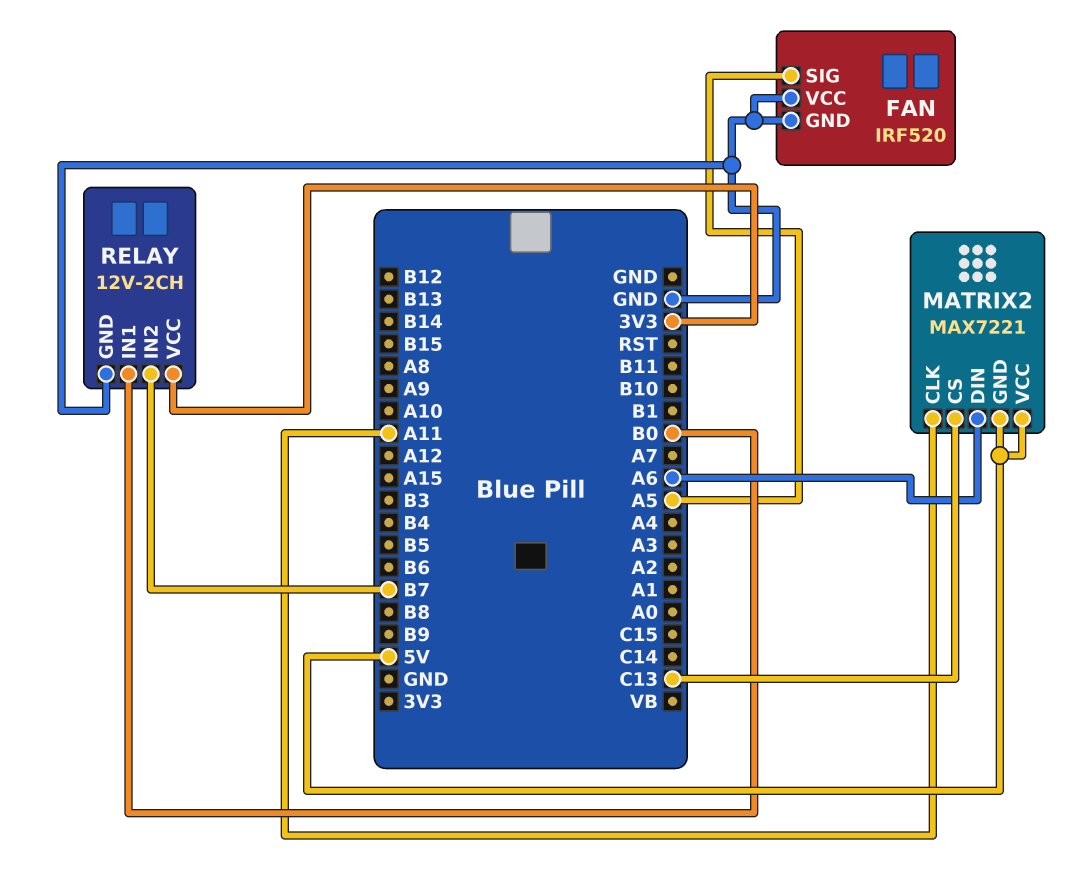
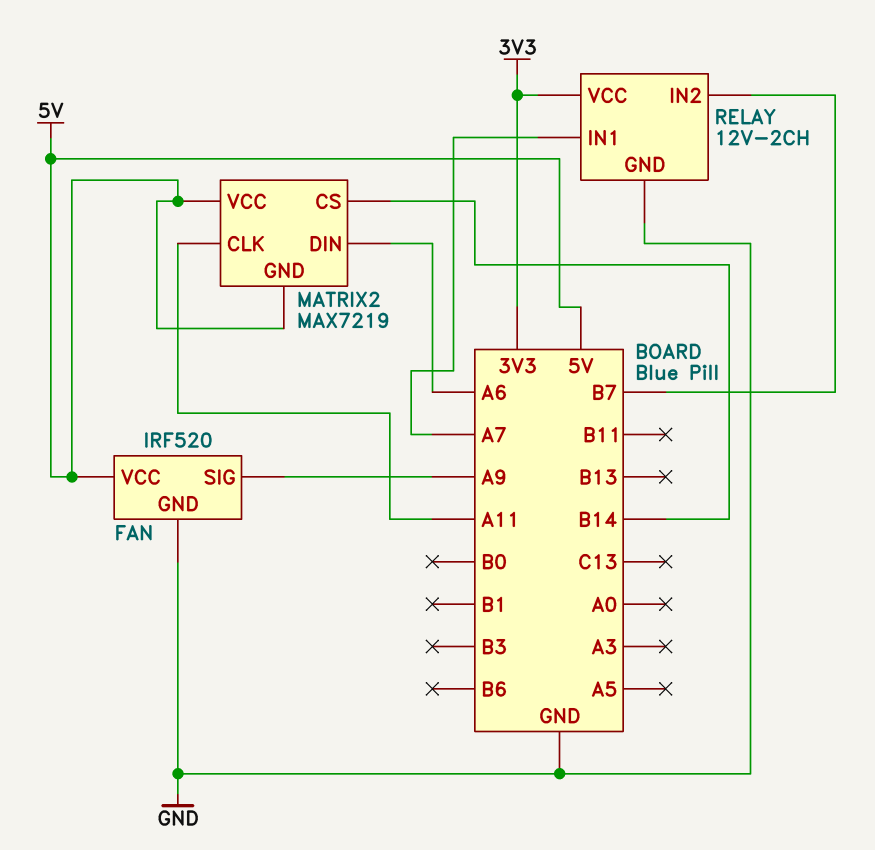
FAN pin SIG: A5 -> A9
FAN pin VCC: GND -> 5V
MATRIX2: MAX7221 -> MAX7219
MATRIX2 pin CS: C13 -> B14
RELAY pin IN1: B0 -> A7

